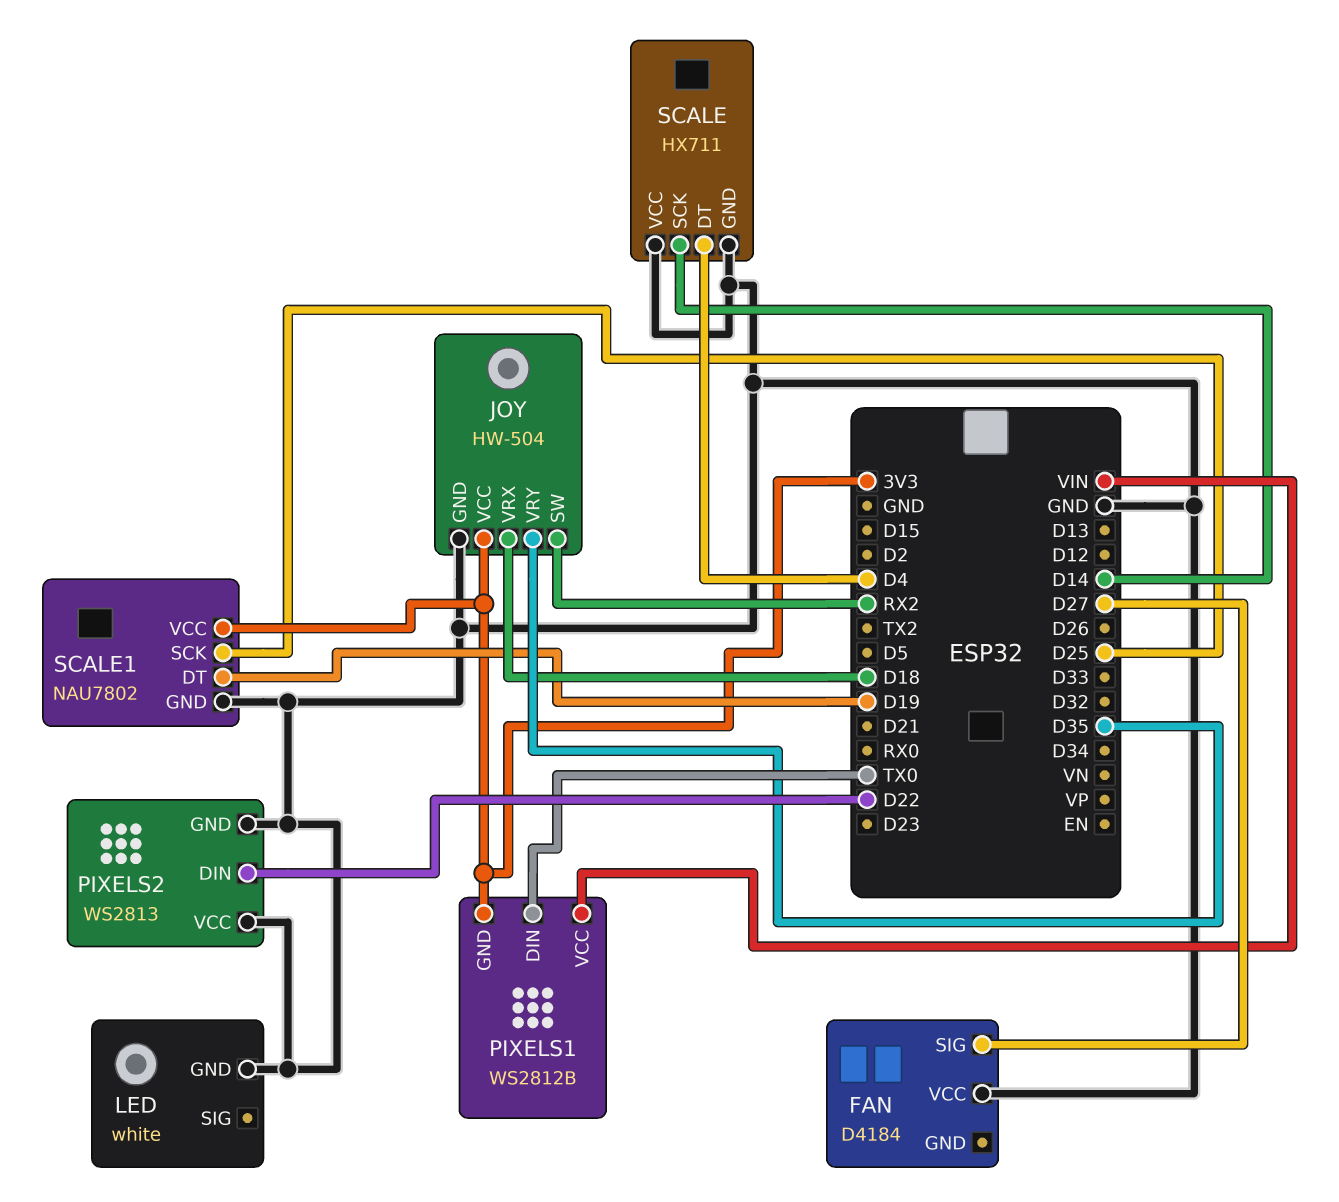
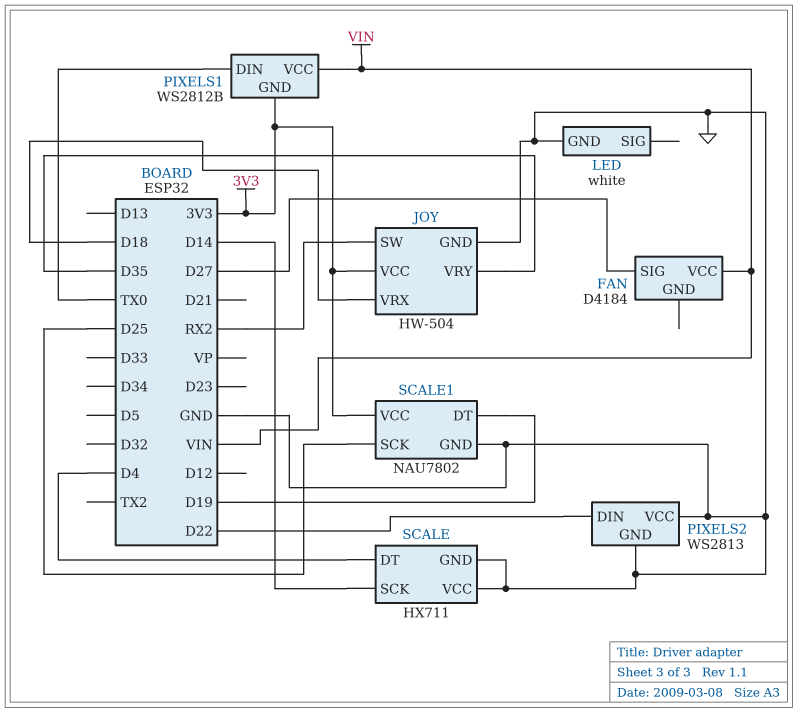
FAN pin VCC: GND -> VIN

